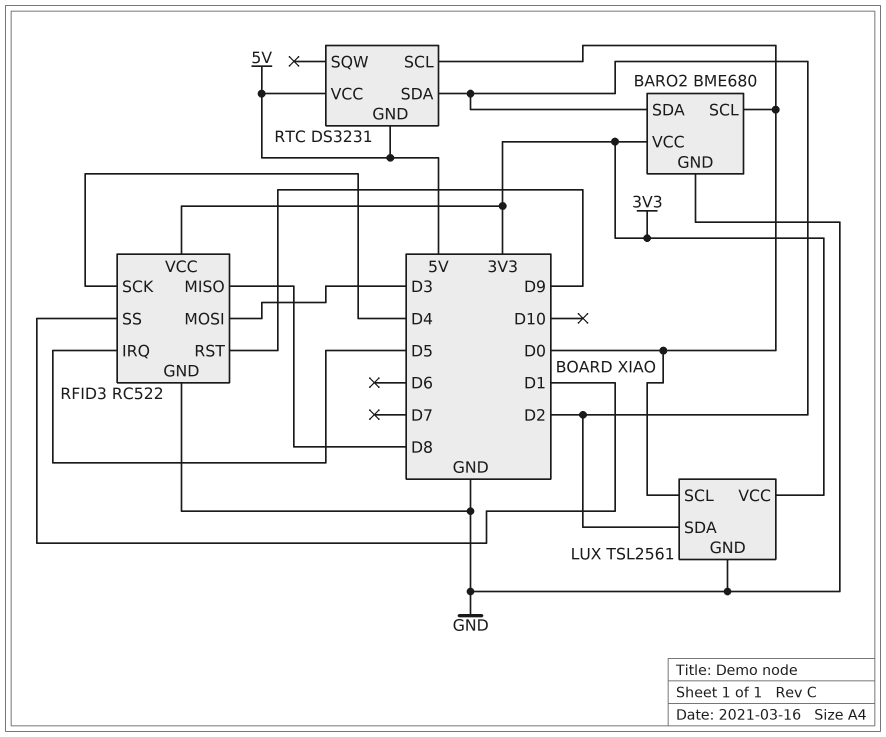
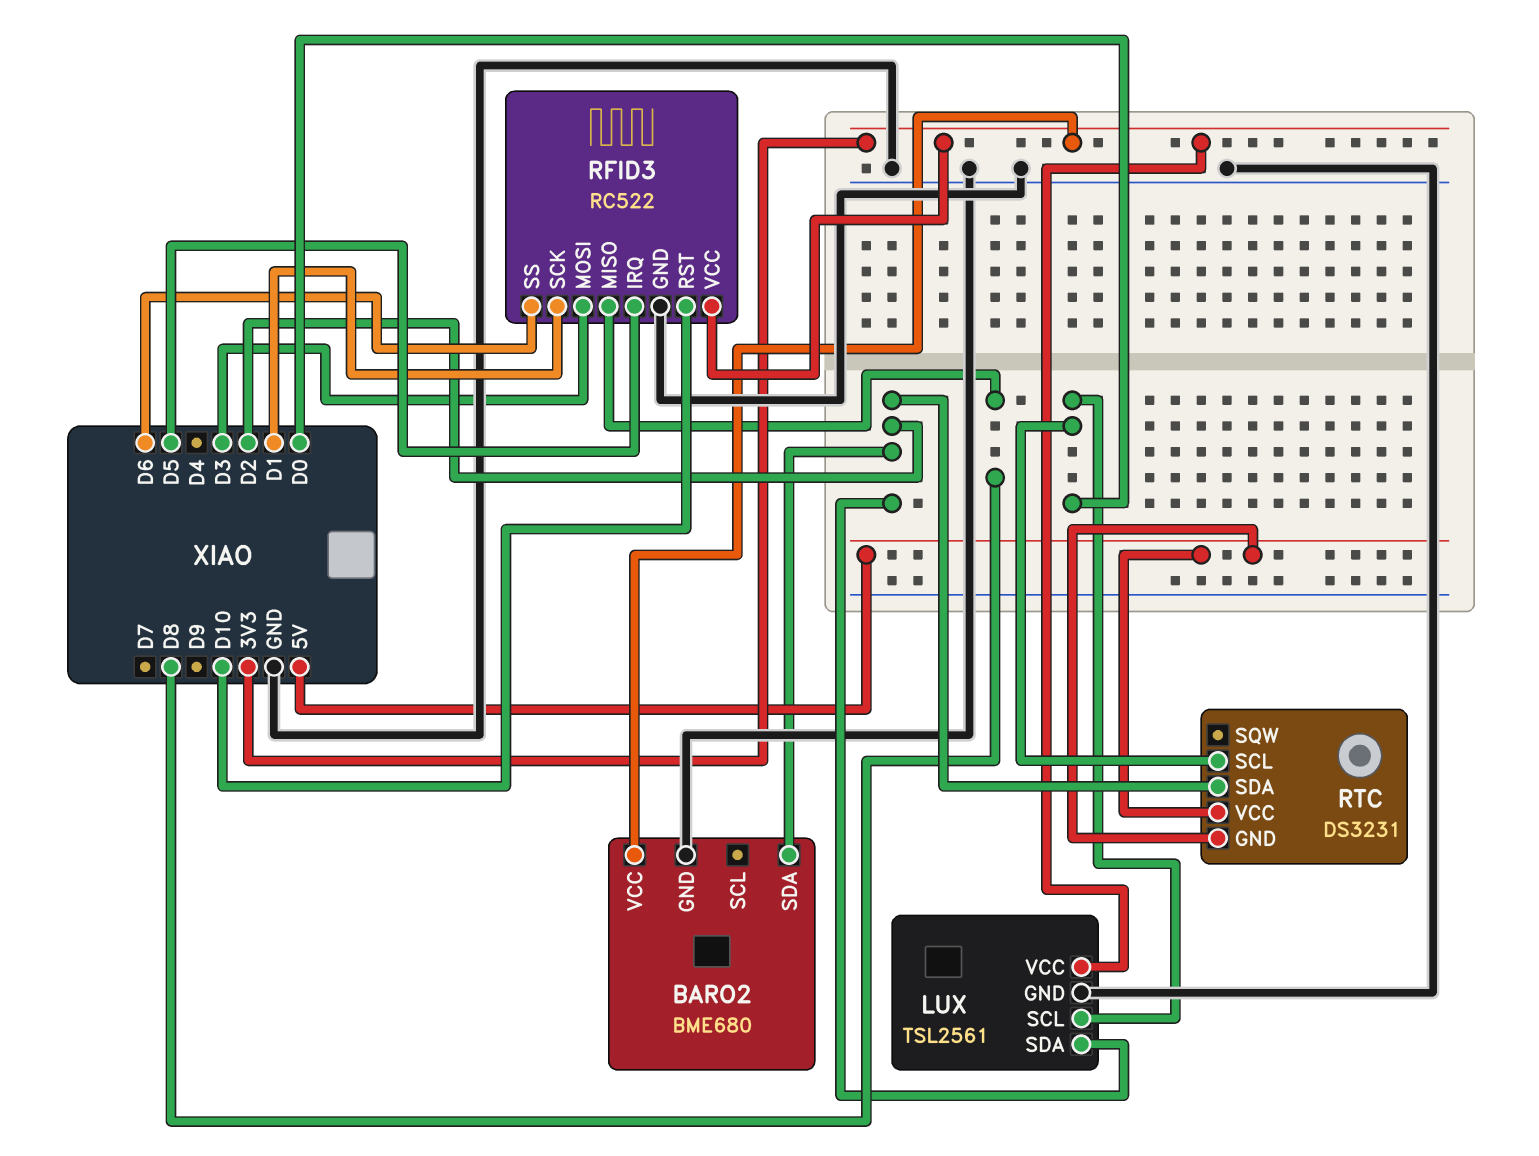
BARO2 pin SCL: D0 -> none
RFID3 pin RST: D9 -> D10
RFID3 pin SCK: D4 -> D1
RFID3 pin SS: D1 -> D6

